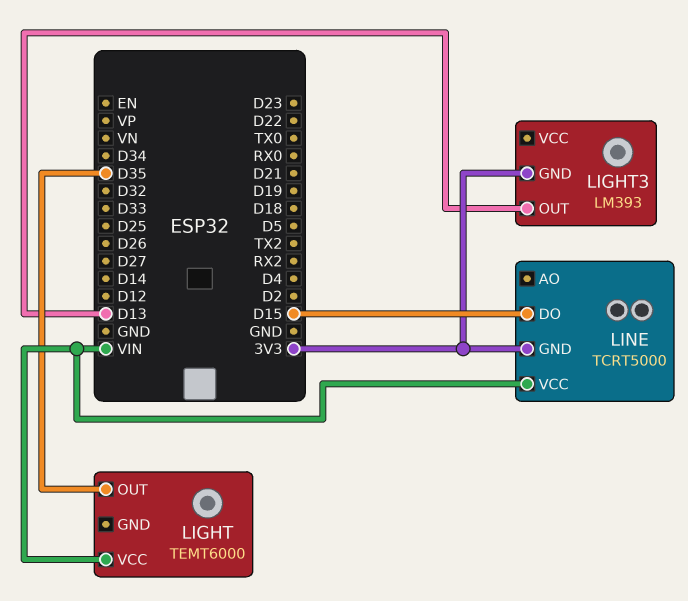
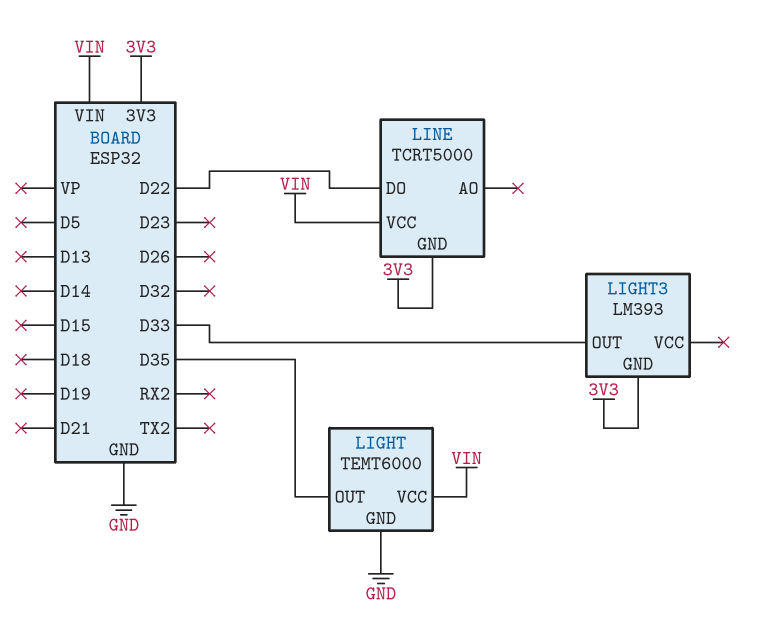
LIGHT pin GND: none -> GND
LIGHT3 pin OUT: D13 -> D33
LINE pin DO: D15 -> D22

